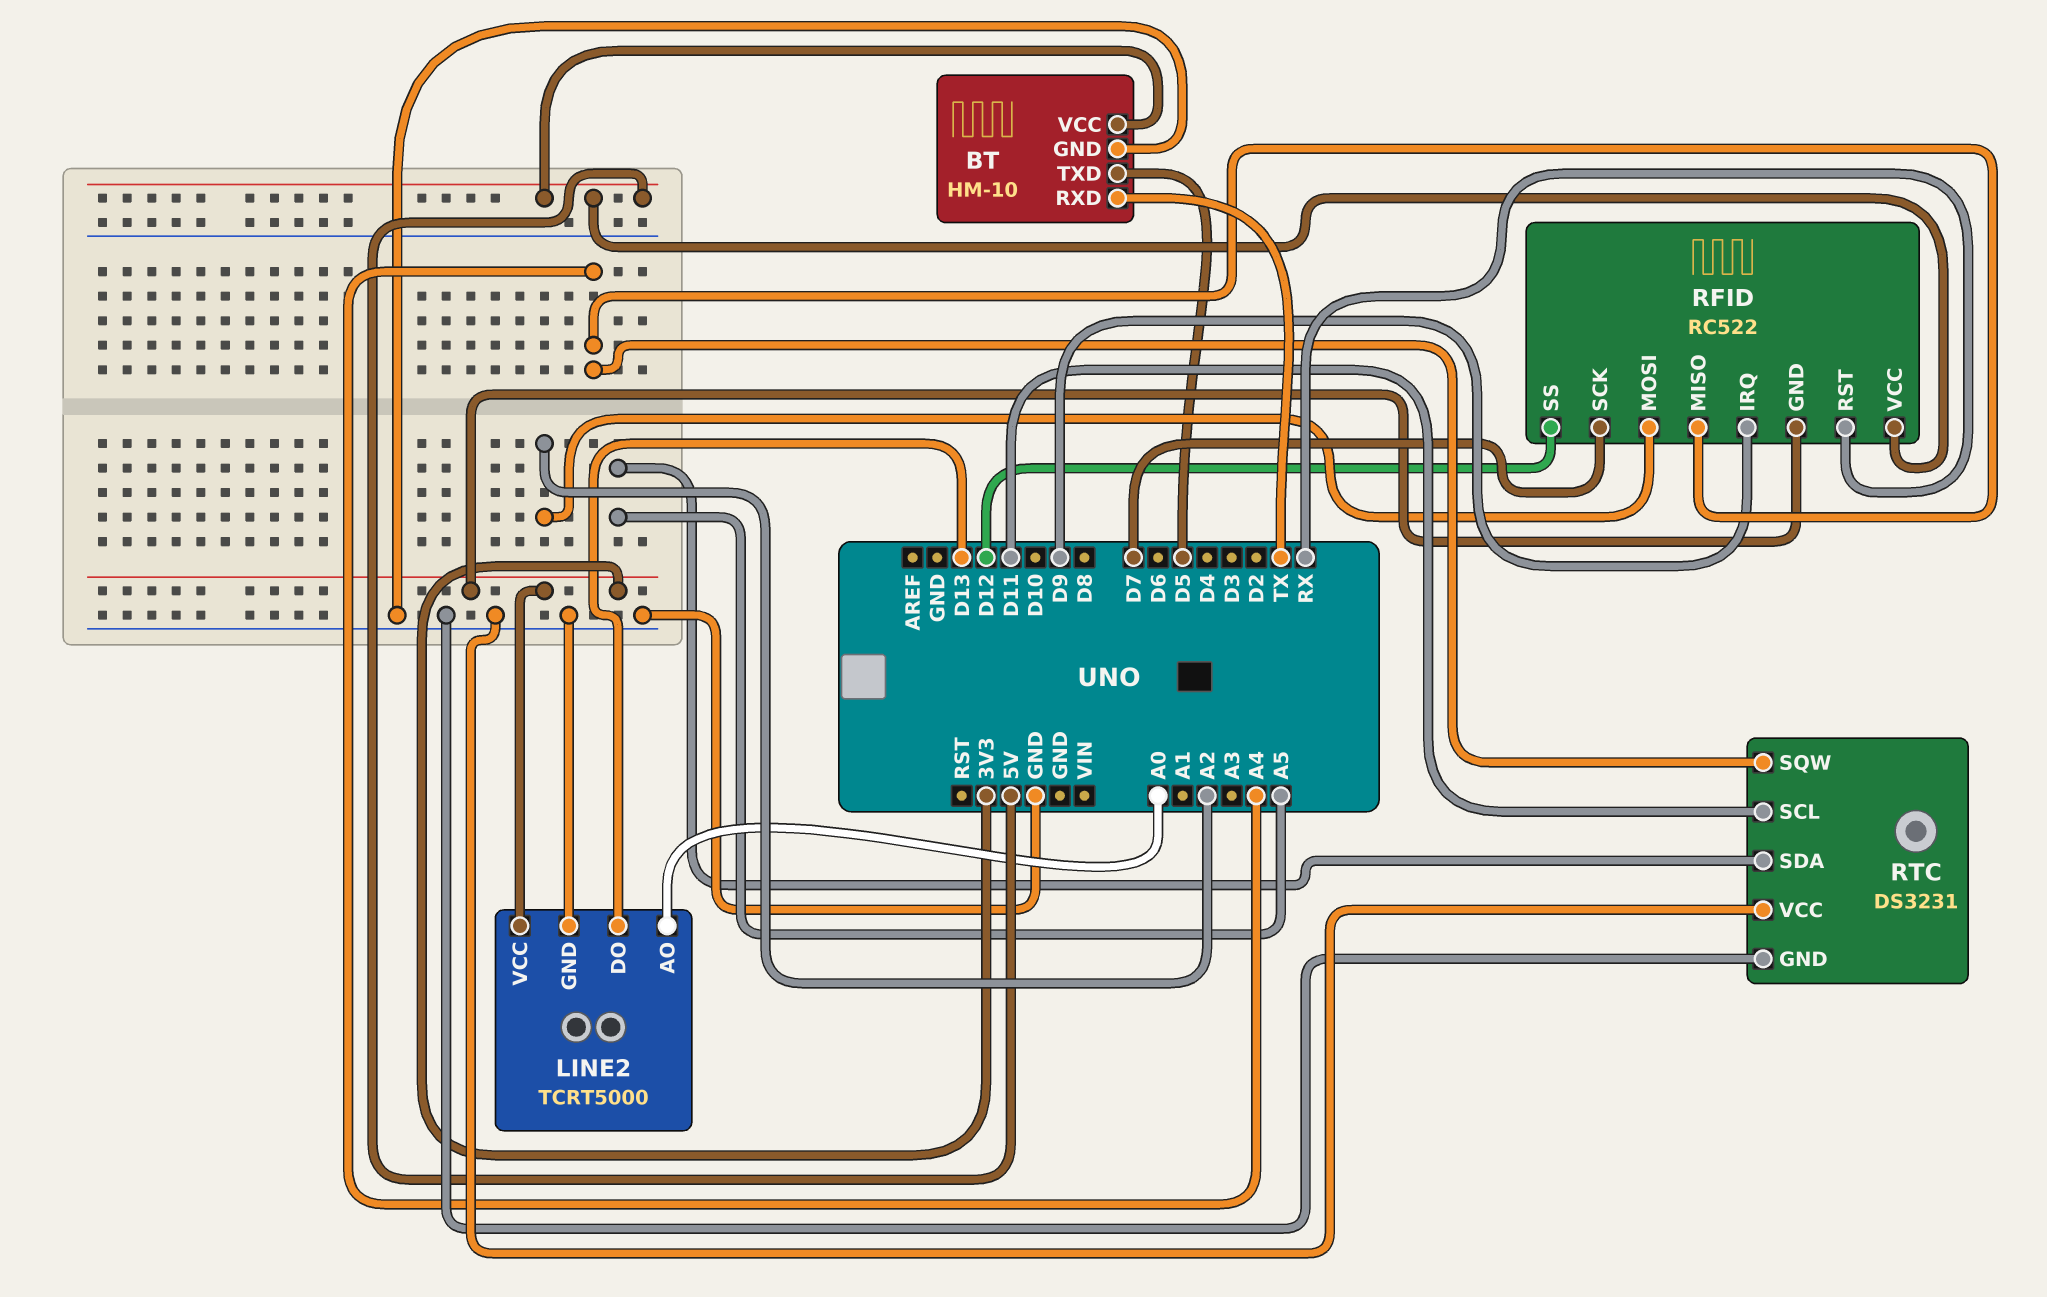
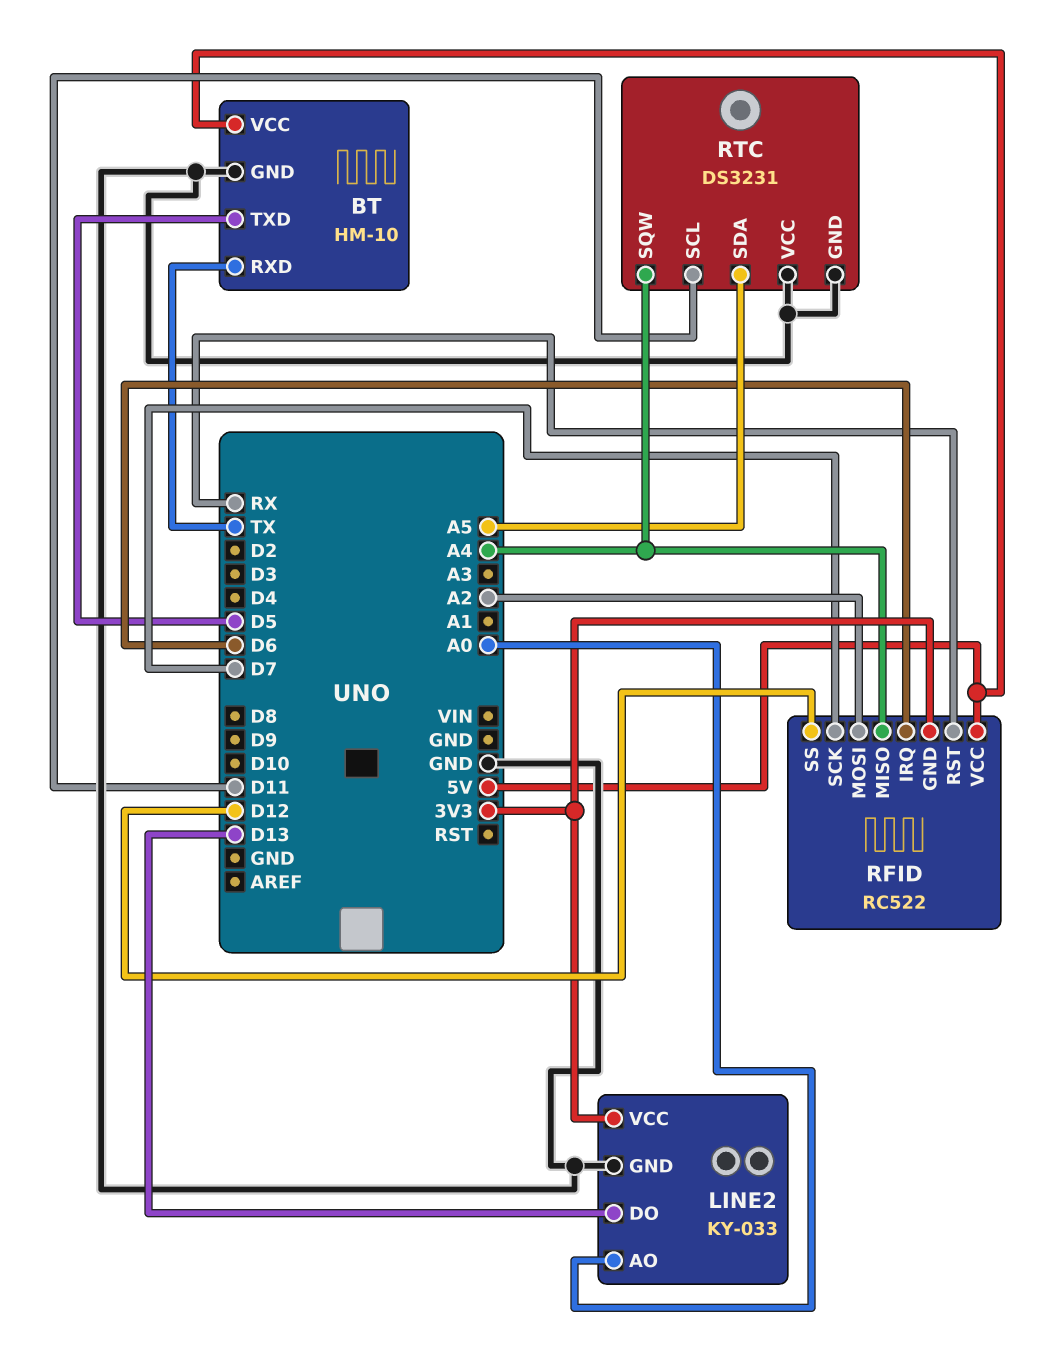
LINE2: TCRT5000 -> KY-033
RFID pin IRQ: D9 -> D6

